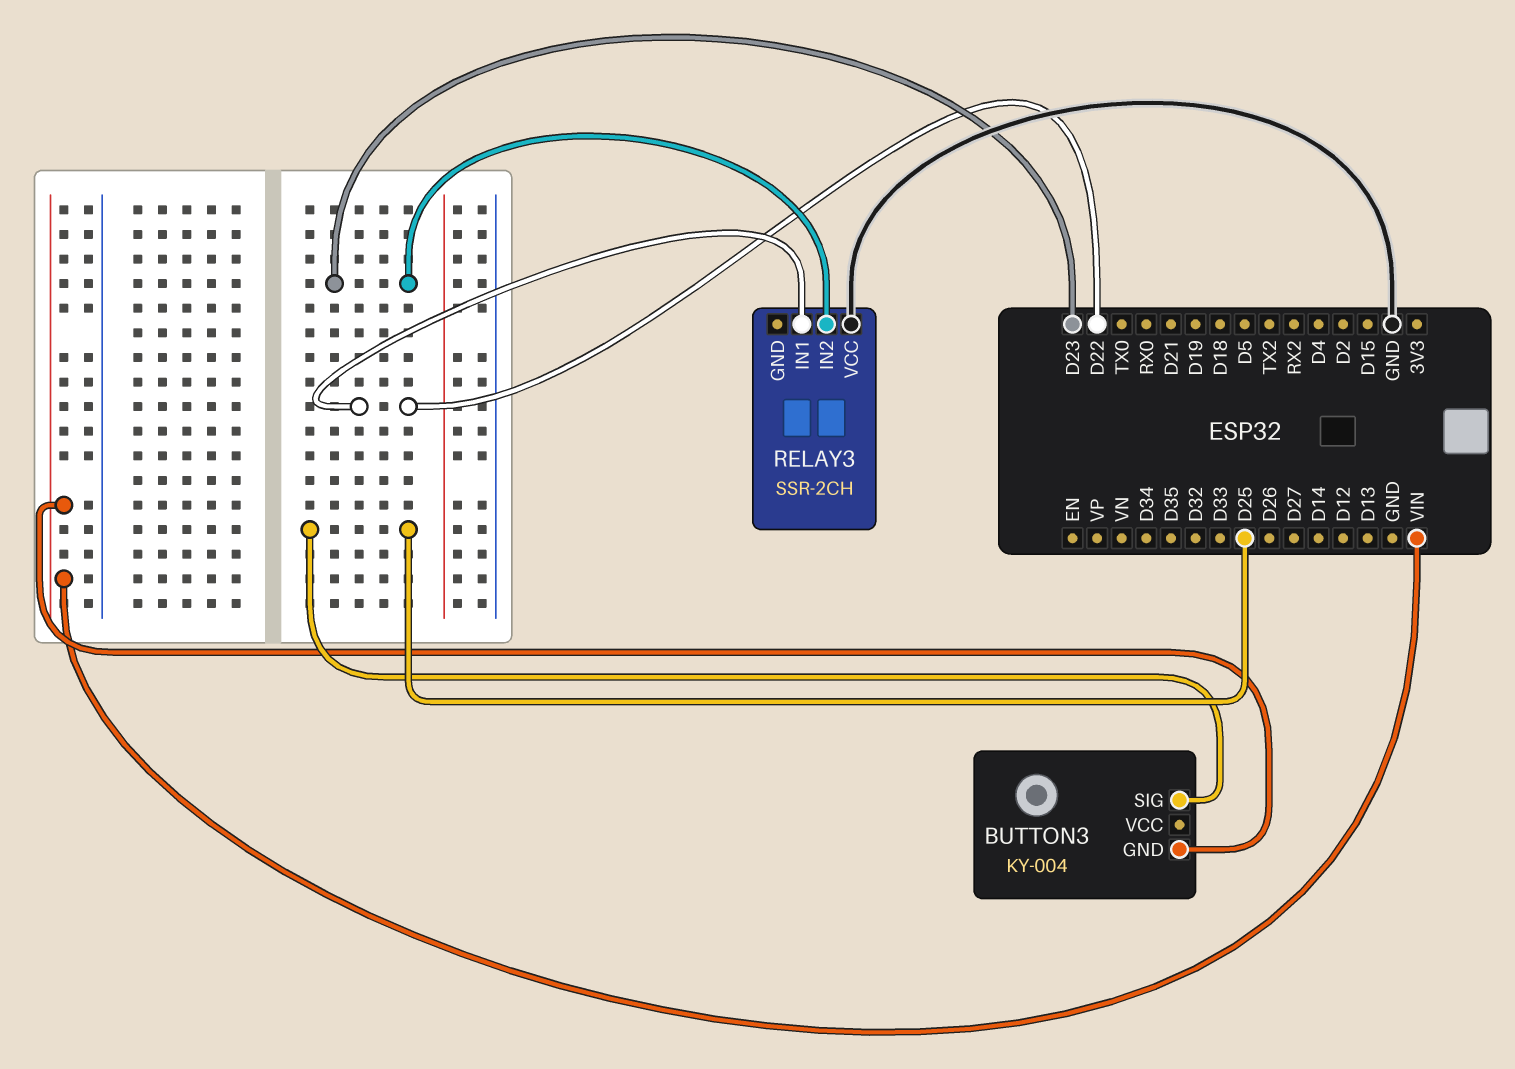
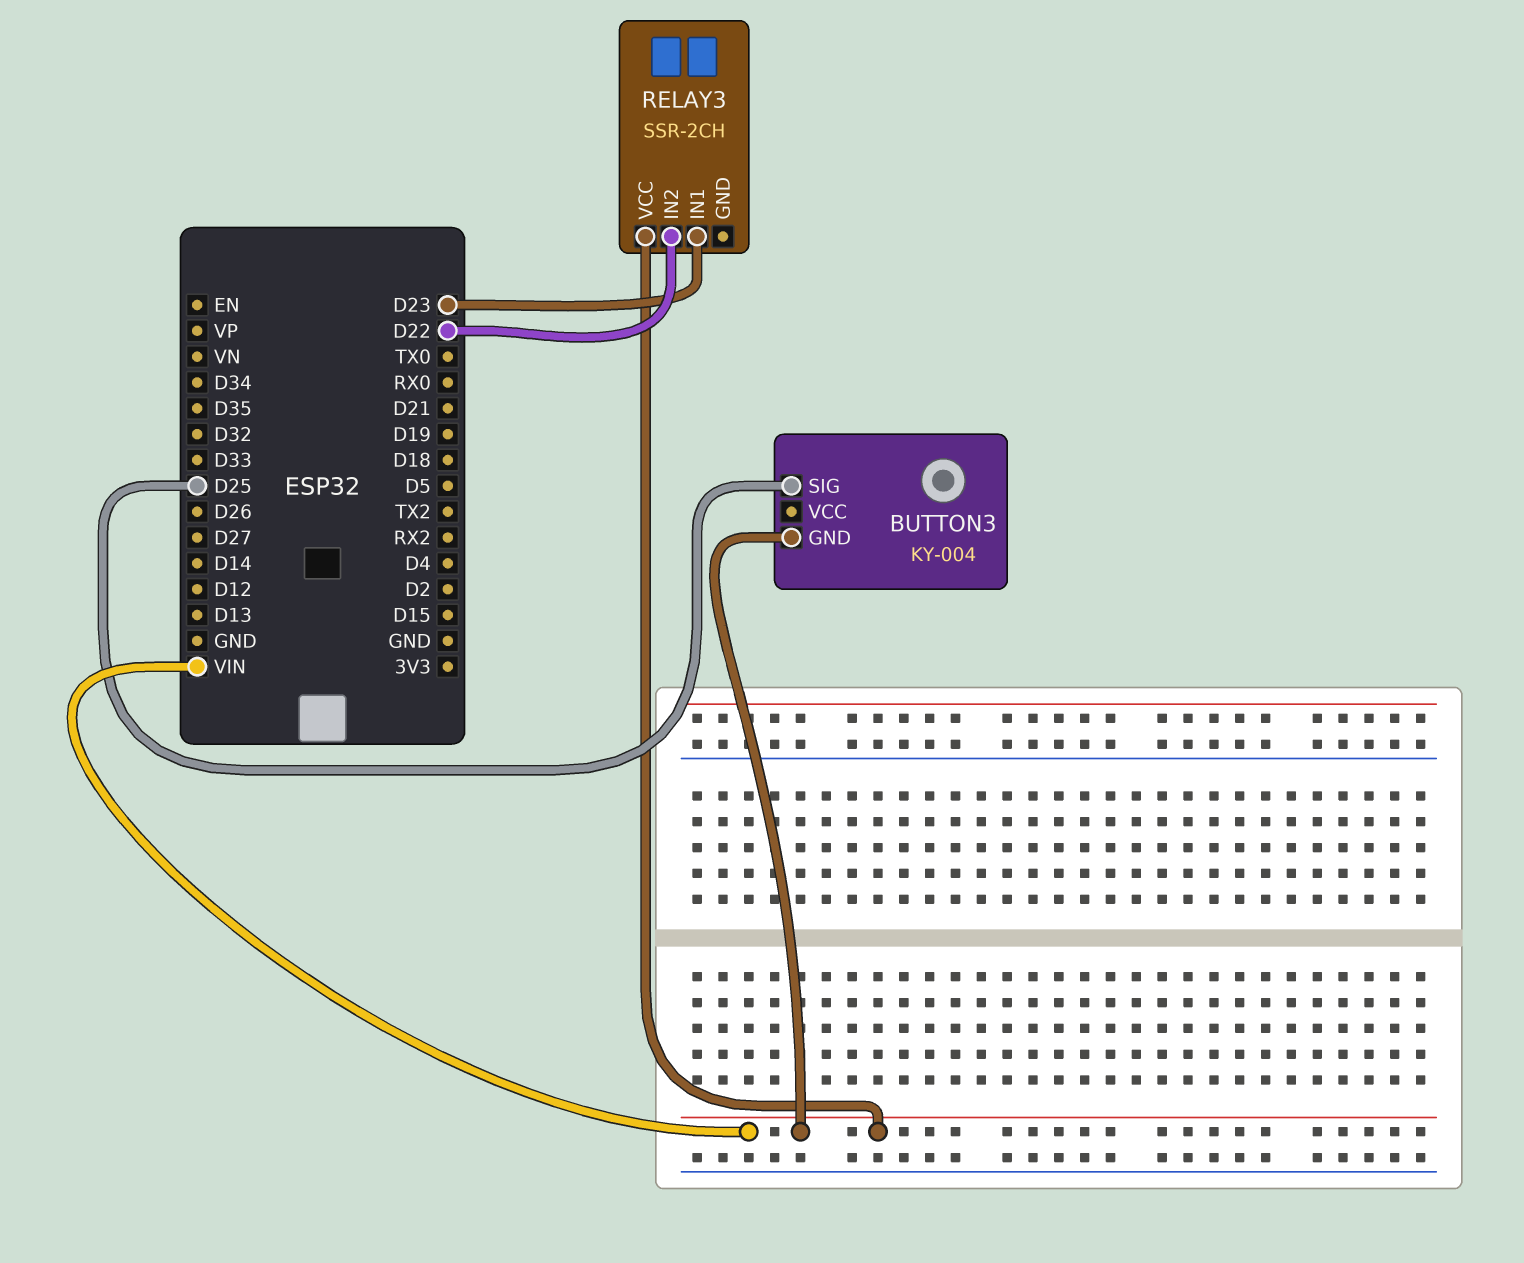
RELAY3 pin IN1: D22 -> D23
RELAY3 pin IN2: D23 -> D22
RELAY3 pin VCC: GND -> VIN

